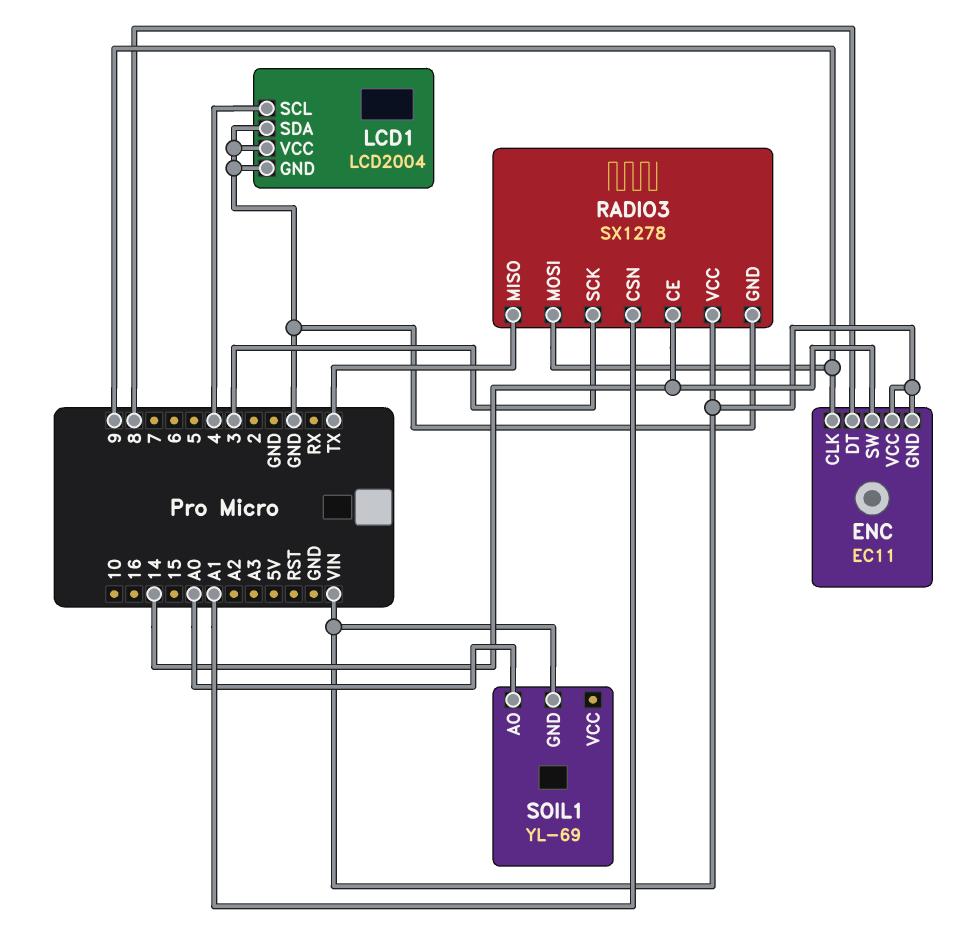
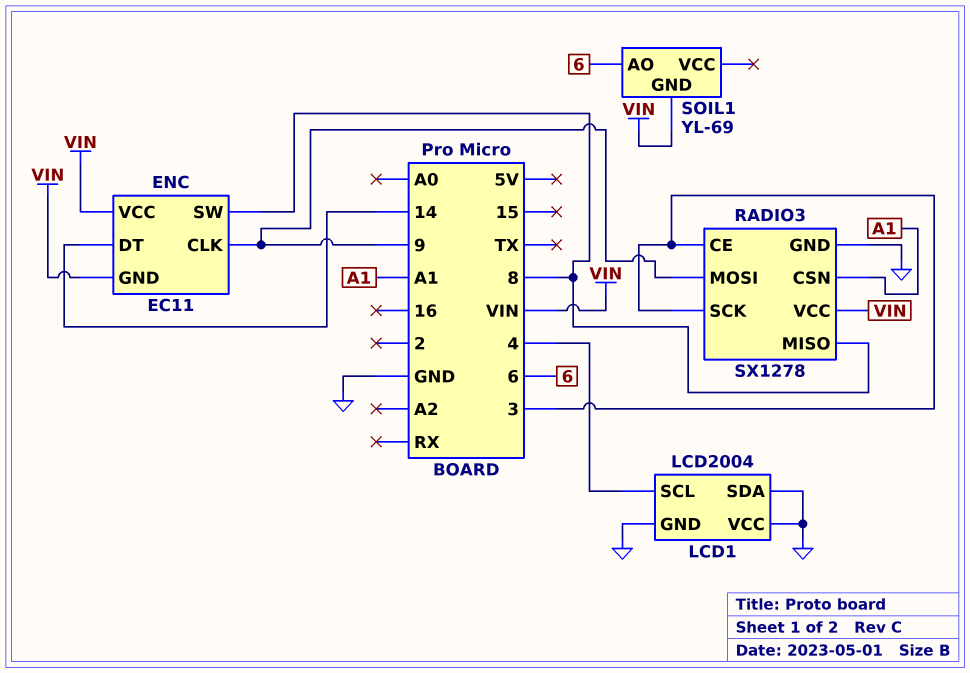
ENC pin DT: 8 -> 14
ENC pin SW: 14 -> 8
RADIO3 pin CE: 14 -> 3
RADIO3 pin MISO: TX -> 8
SOIL1 pin AO: A0 -> 6

